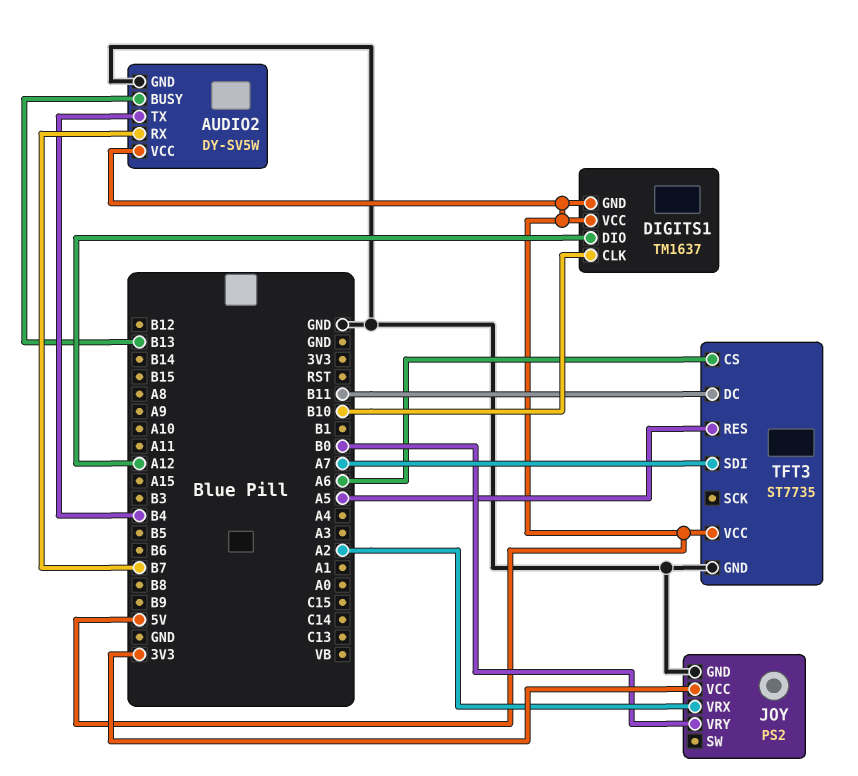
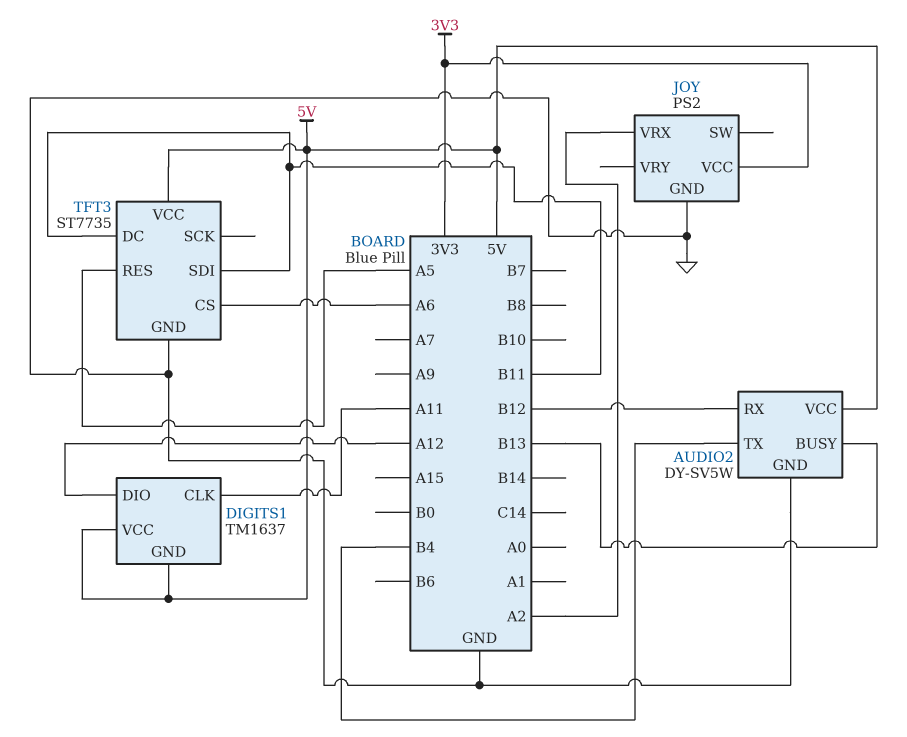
AUDIO2 pin RX: B7 -> B12
DIGITS1 pin CLK: B10 -> A11
JOY pin VRY: B0 -> none
TFT3 pin SDI: A7 -> B11

